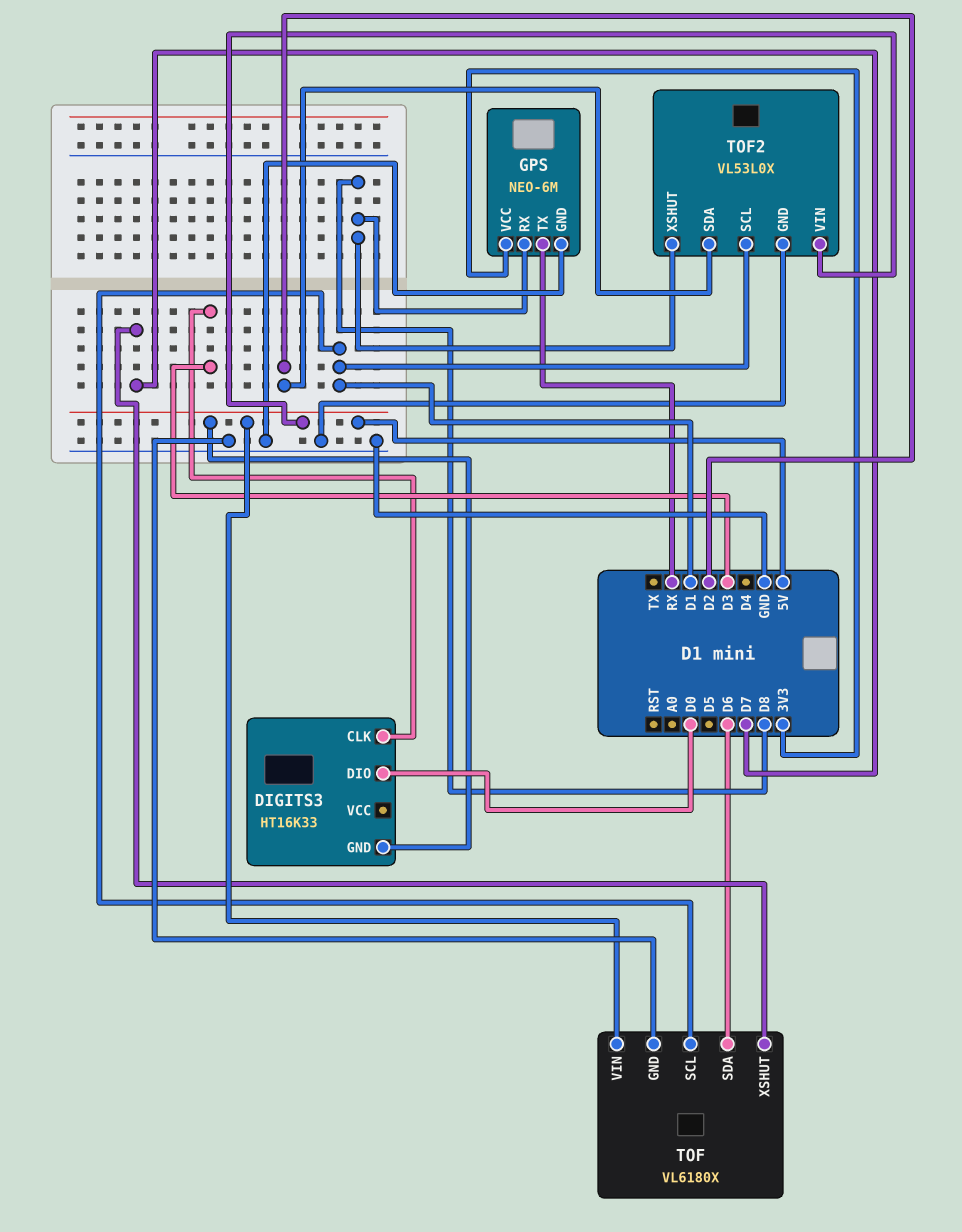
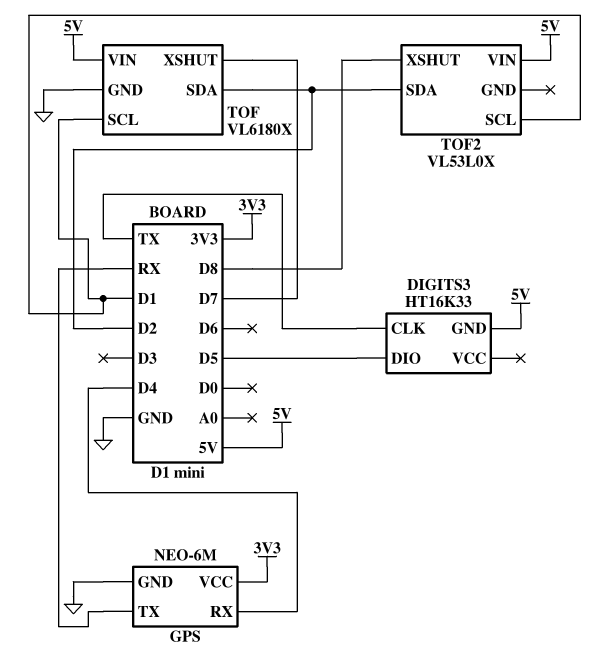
DIGITS3 pin CLK: D3 -> TX
DIGITS3 pin DIO: D0 -> D5
GPS pin RX: D8 -> D4
TOF pin SDA: D6 -> D2
TOF2 pin GND: GND -> none

